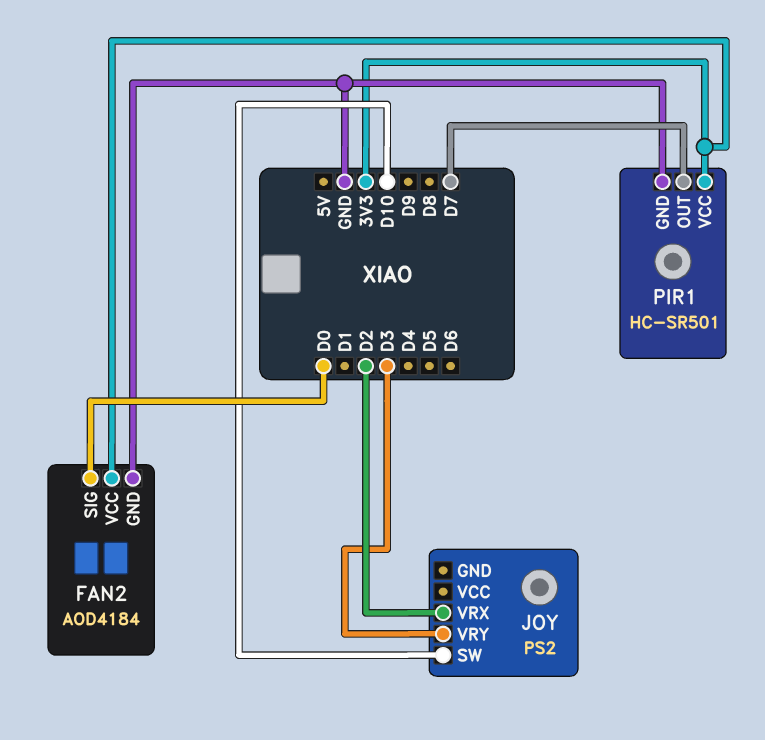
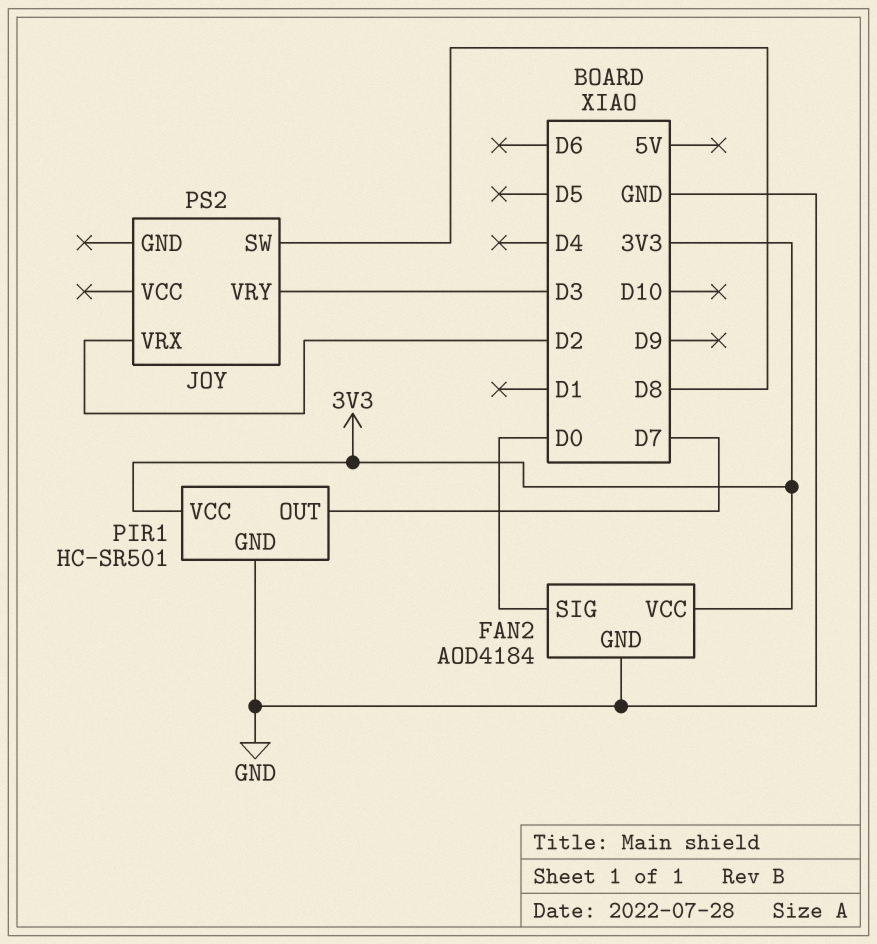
JOY pin SW: D10 -> D8

